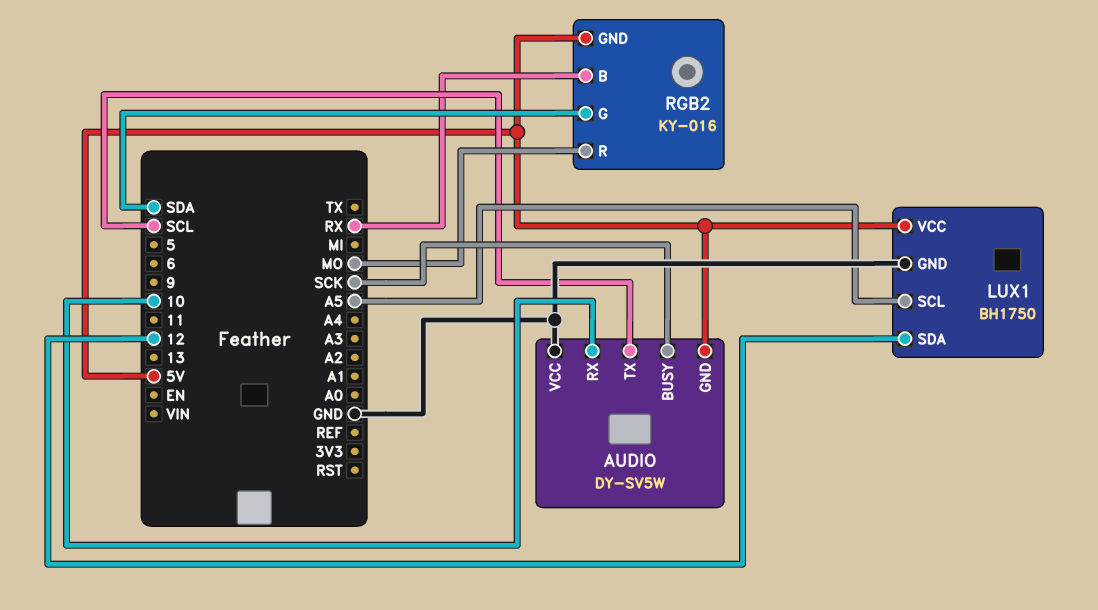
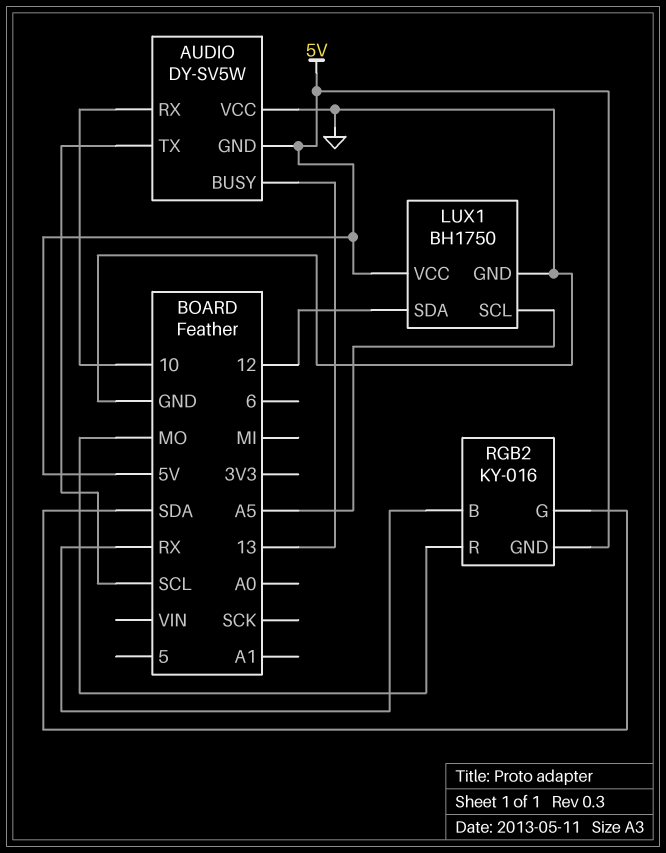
AUDIO pin BUSY: SCK -> 13

